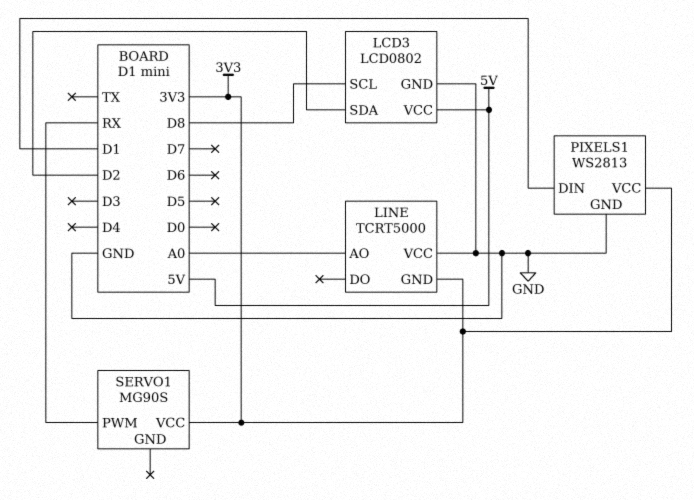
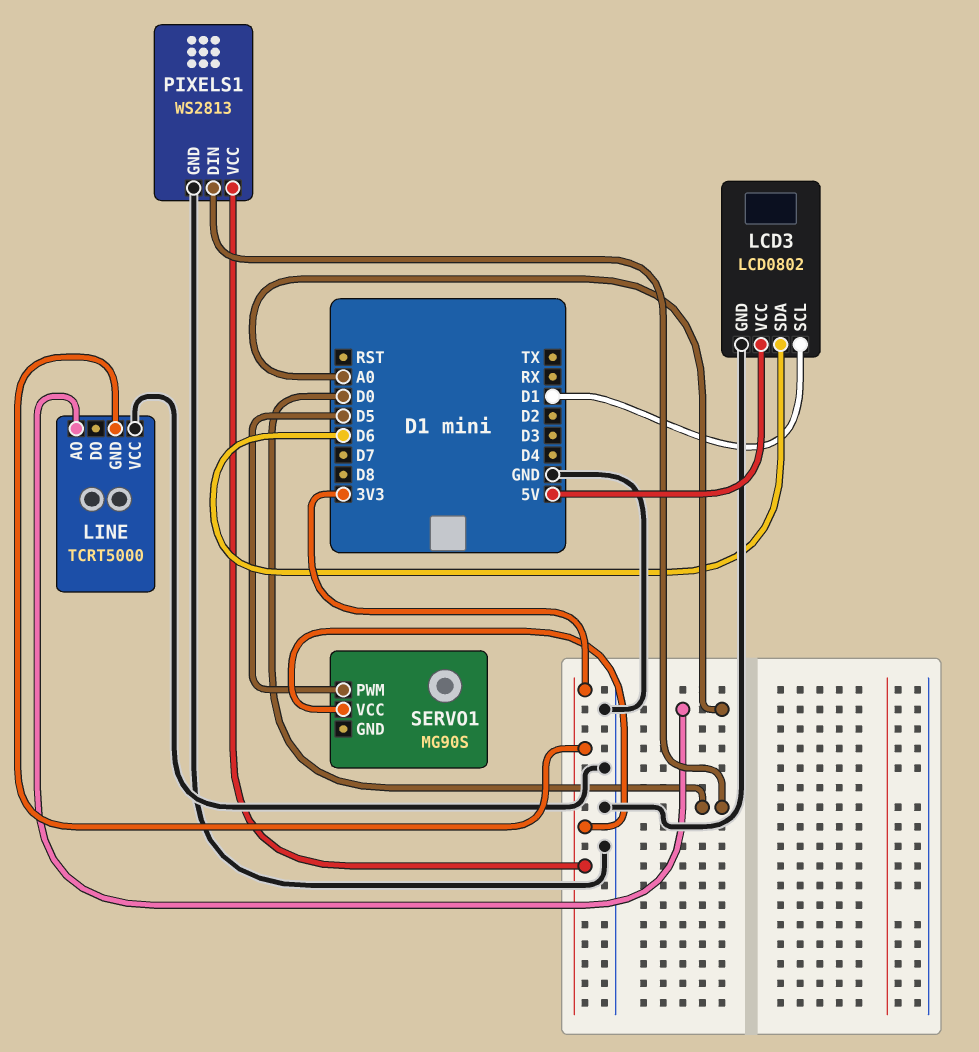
LCD3 pin SCL: D8 -> D1
LCD3 pin SDA: D2 -> D6
PIXELS1 pin DIN: D1 -> D0
SERVO1 pin PWM: RX -> D5

